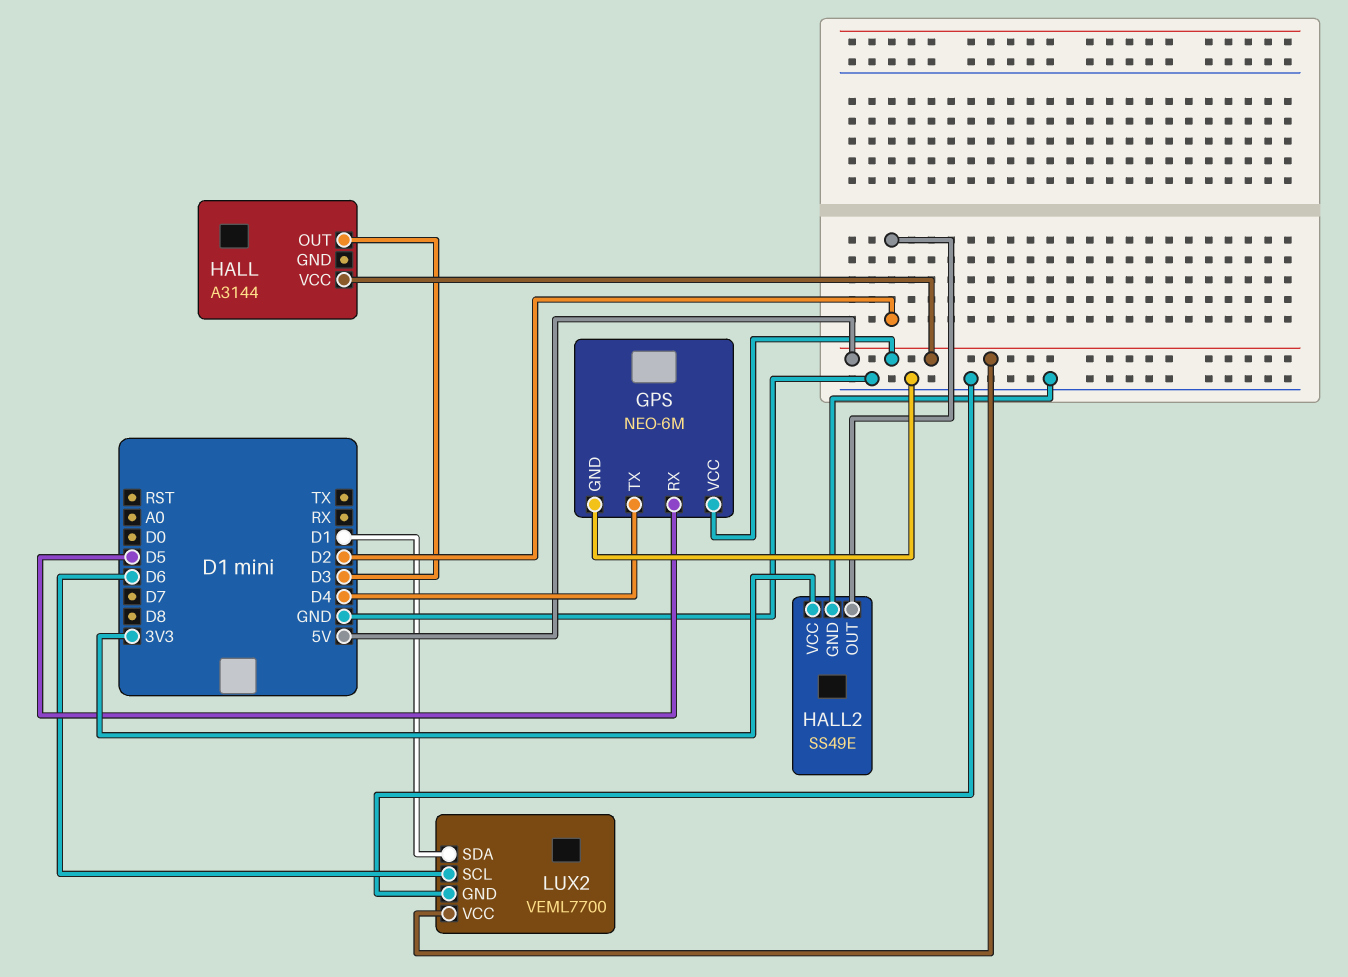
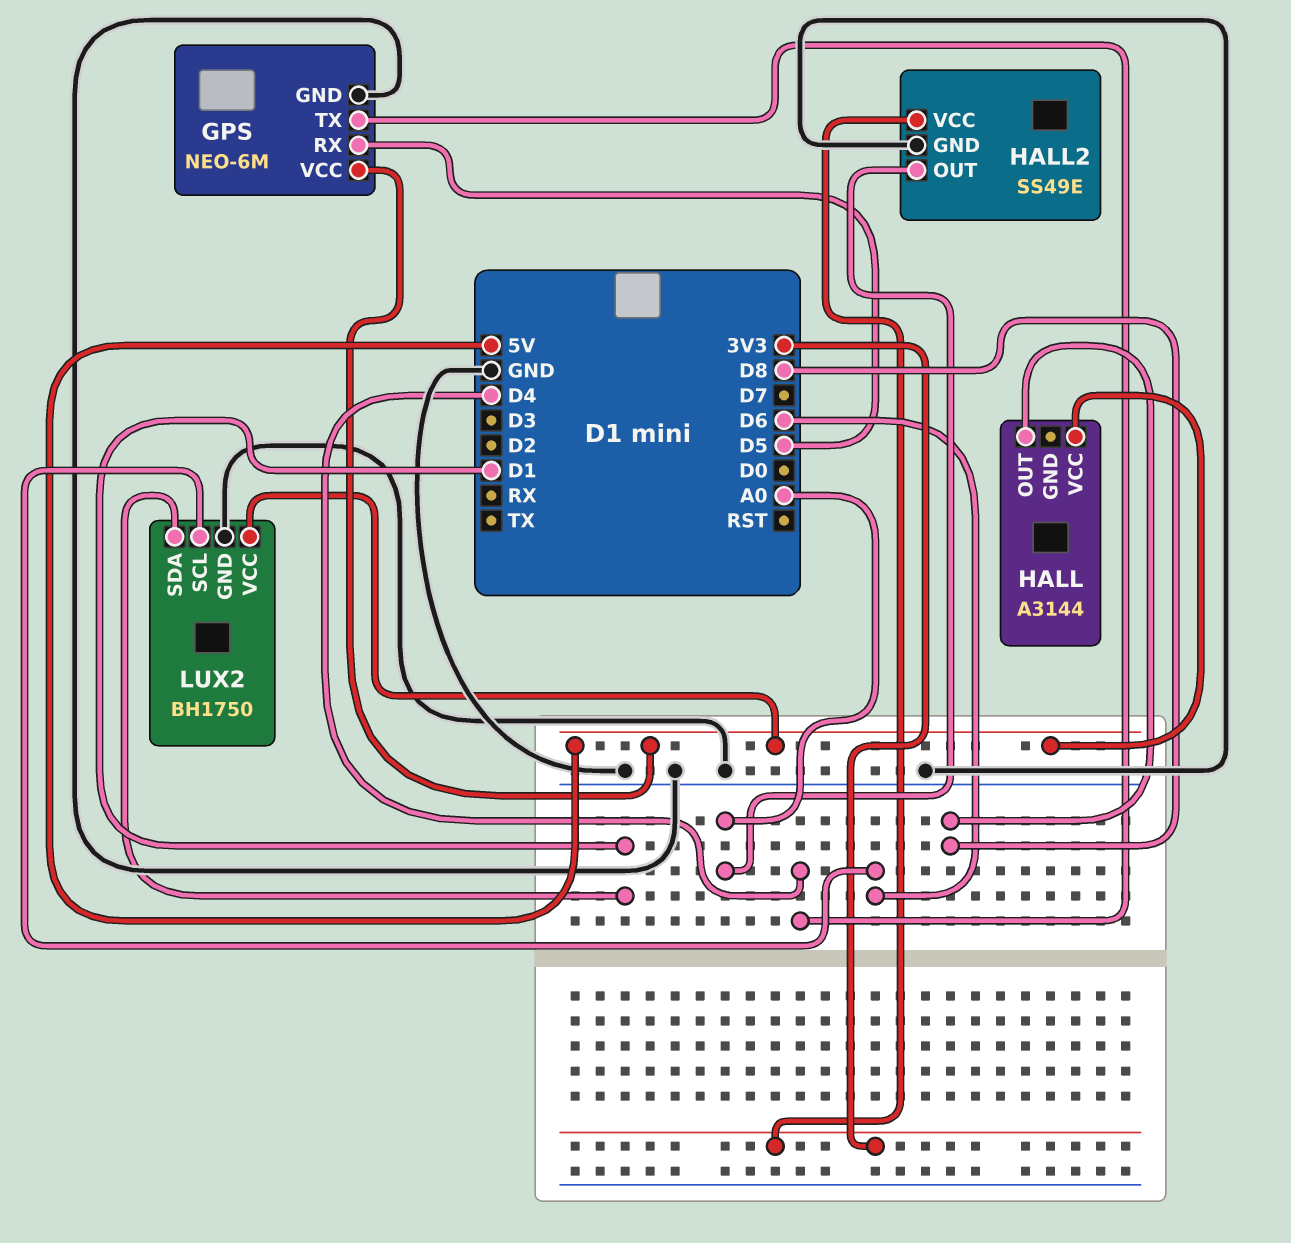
HALL pin OUT: D3 -> D8
HALL2 pin OUT: D2 -> A0
LUX2: VEML7700 -> BH1750

